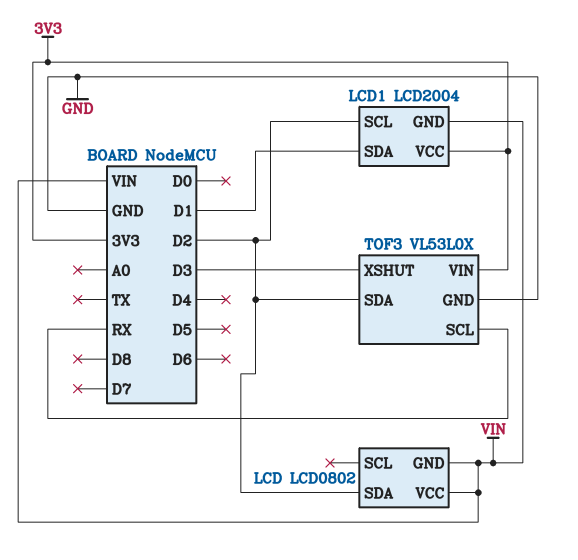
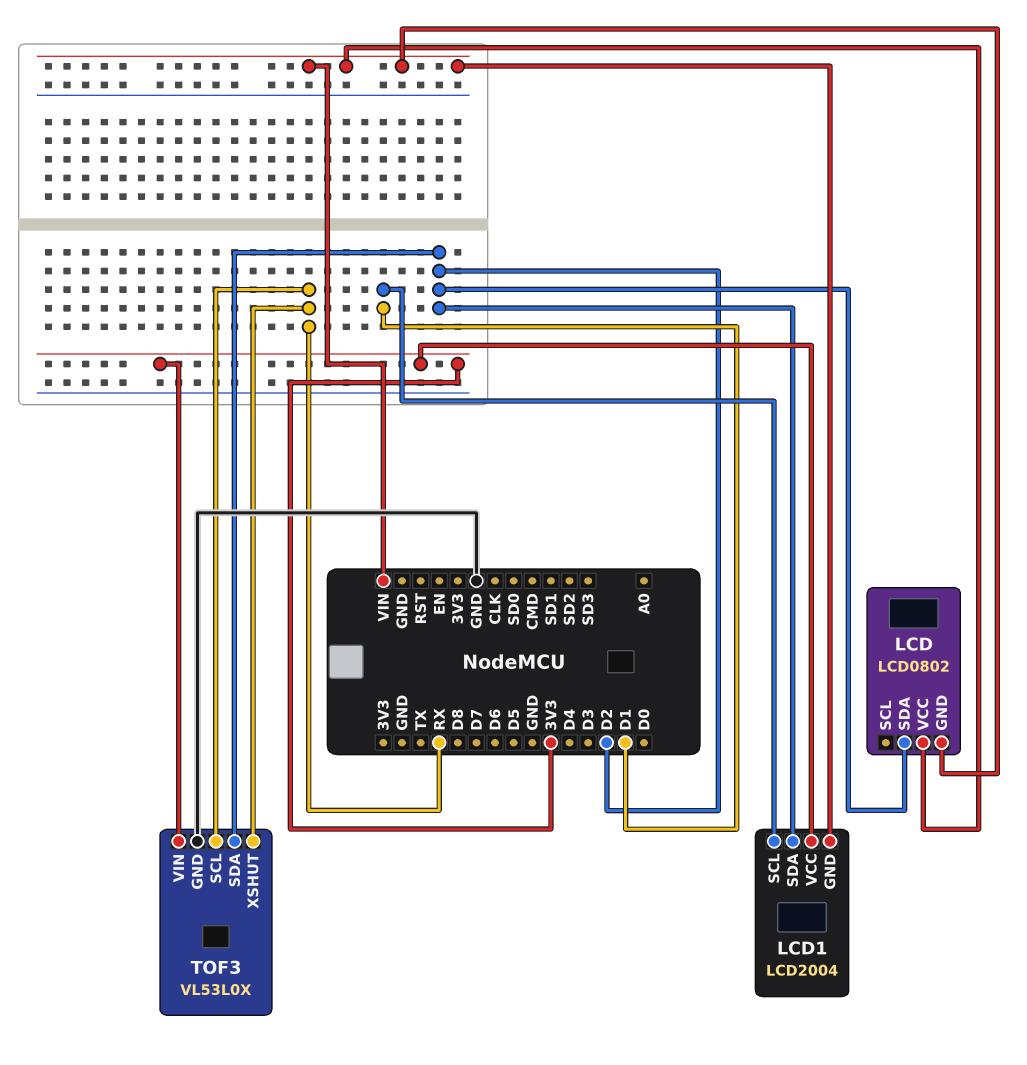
LCD1 pin SCL: D2 -> D1
LCD1 pin SDA: D1 -> D2
TOF3 pin XSHUT: D3 -> RX

